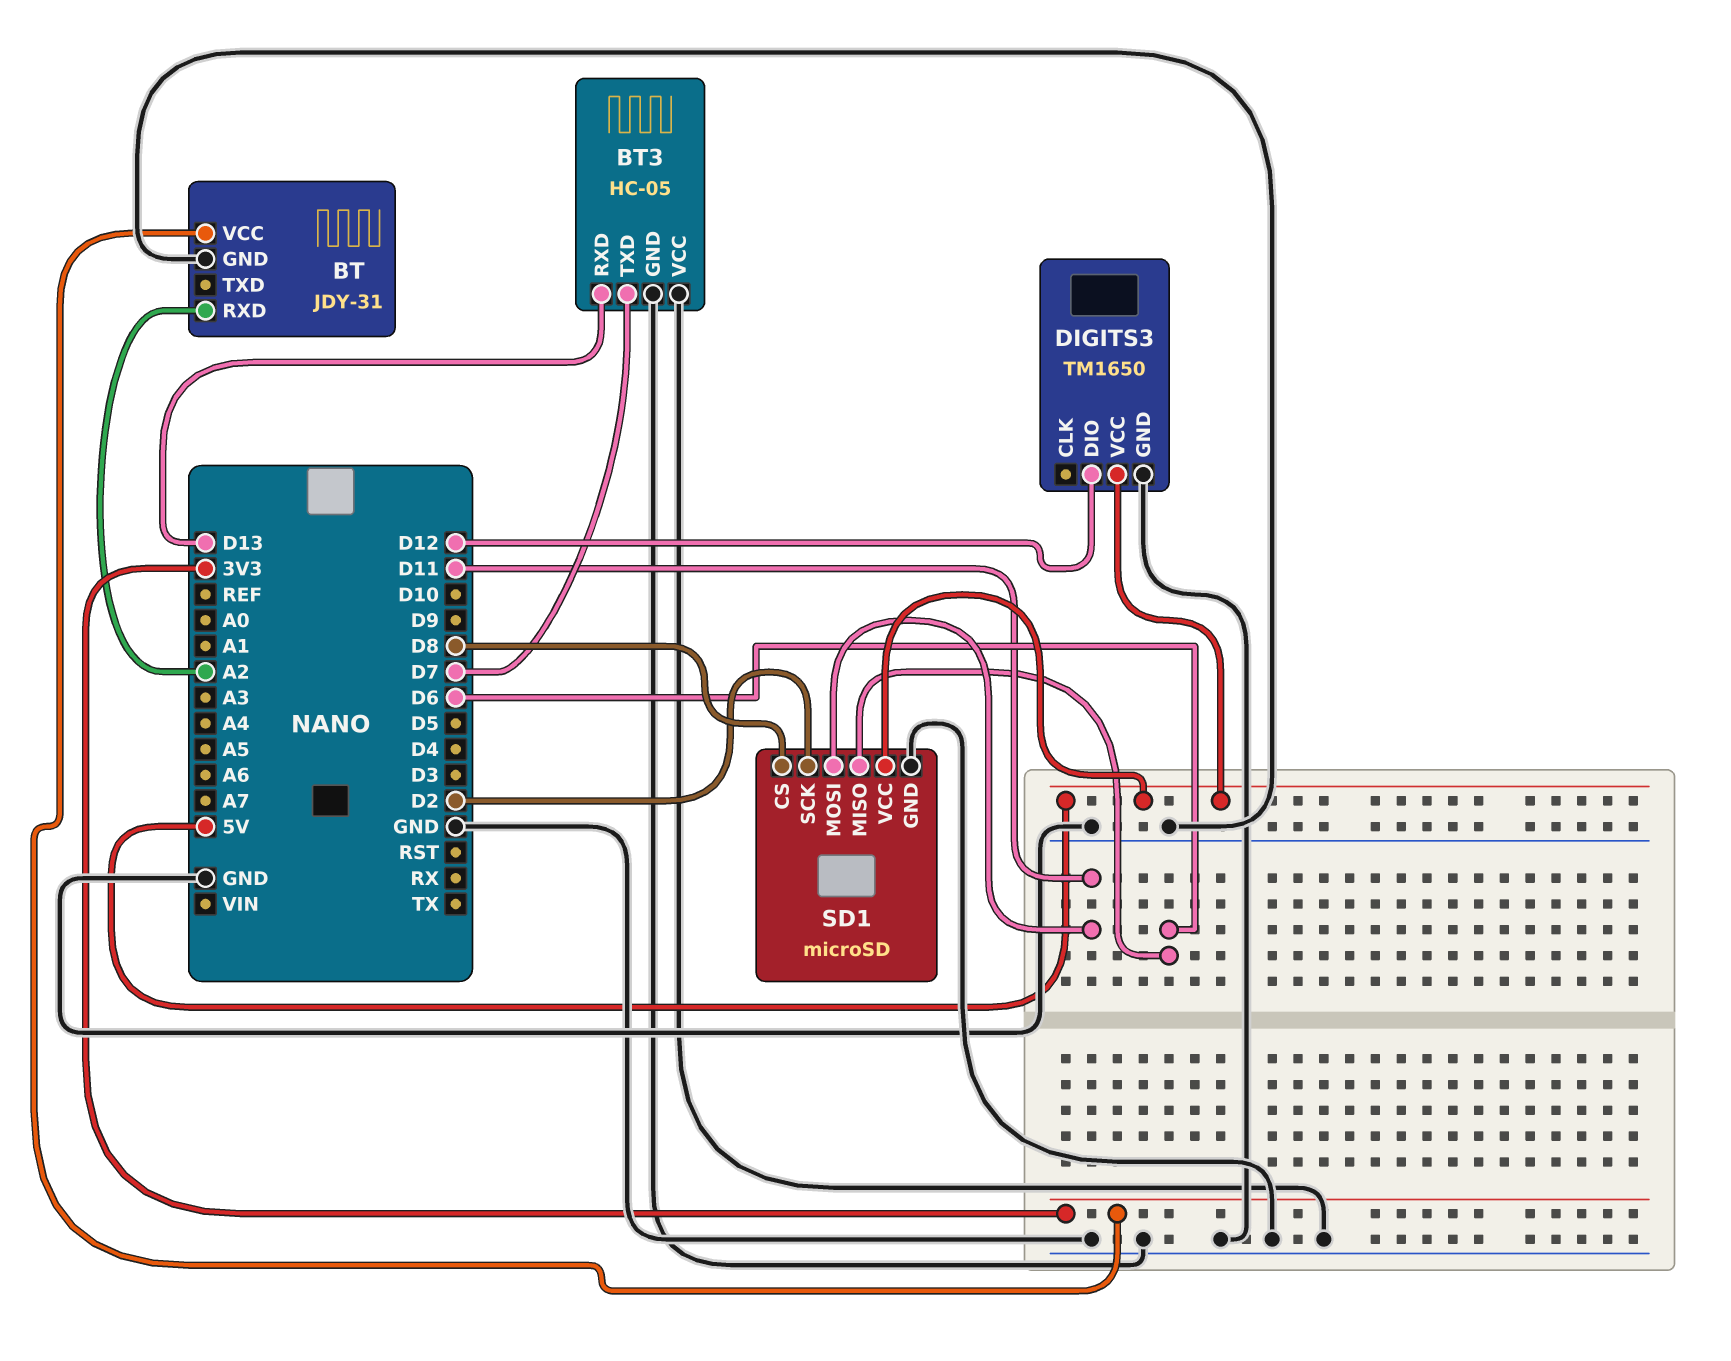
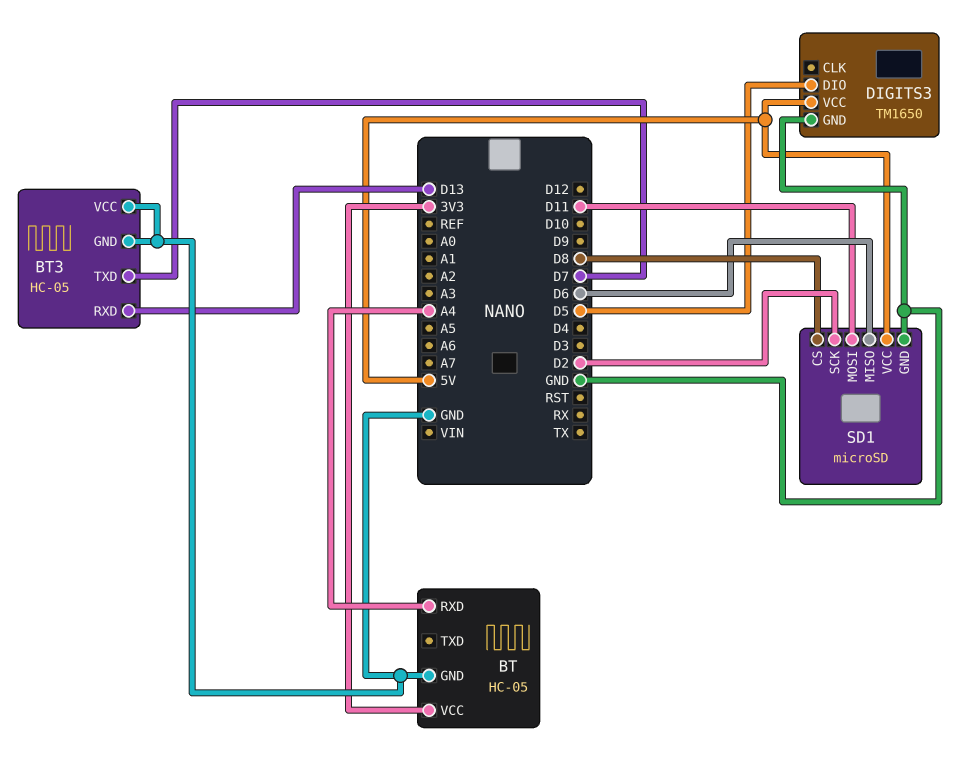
BT: JDY-31 -> HC-05
BT pin RXD: A2 -> A4
DIGITS3 pin DIO: D12 -> D5

